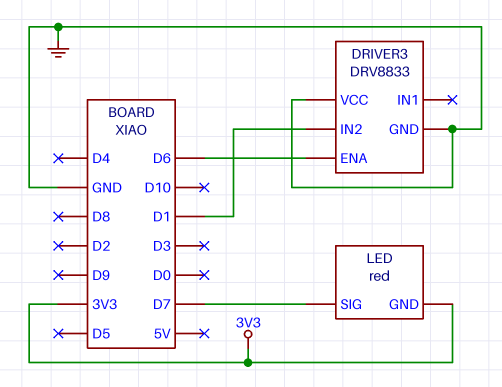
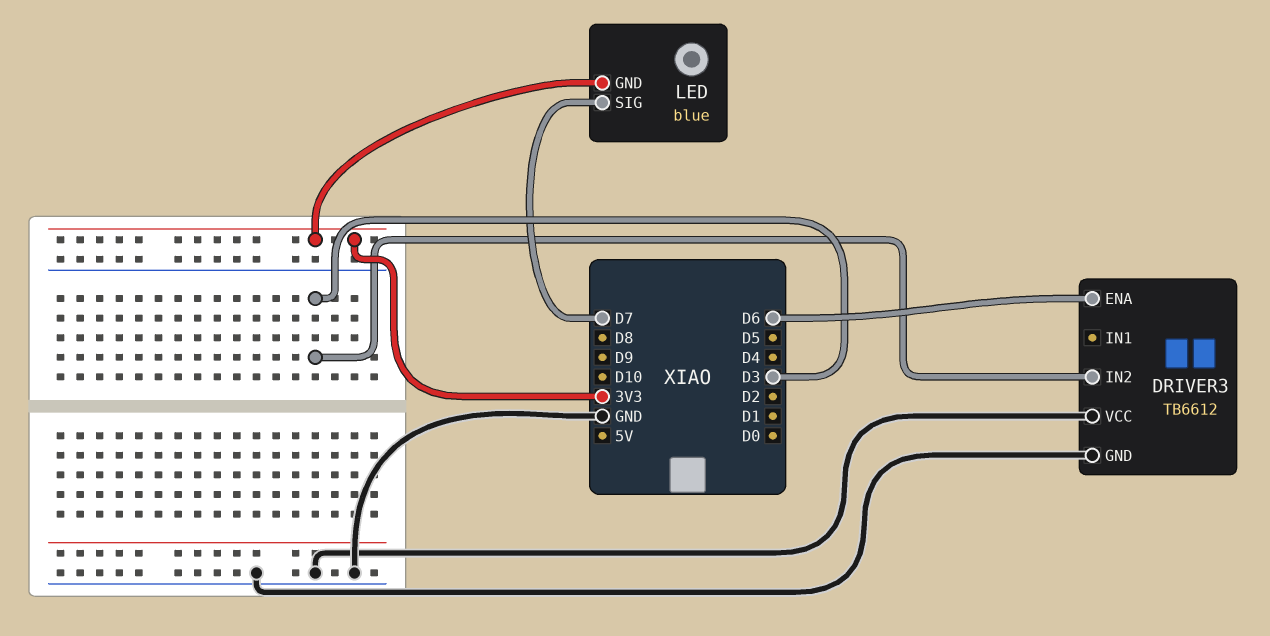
DRIVER3: DRV8833 -> TB6612
DRIVER3 pin IN2: D1 -> D3
LED: red -> blue

